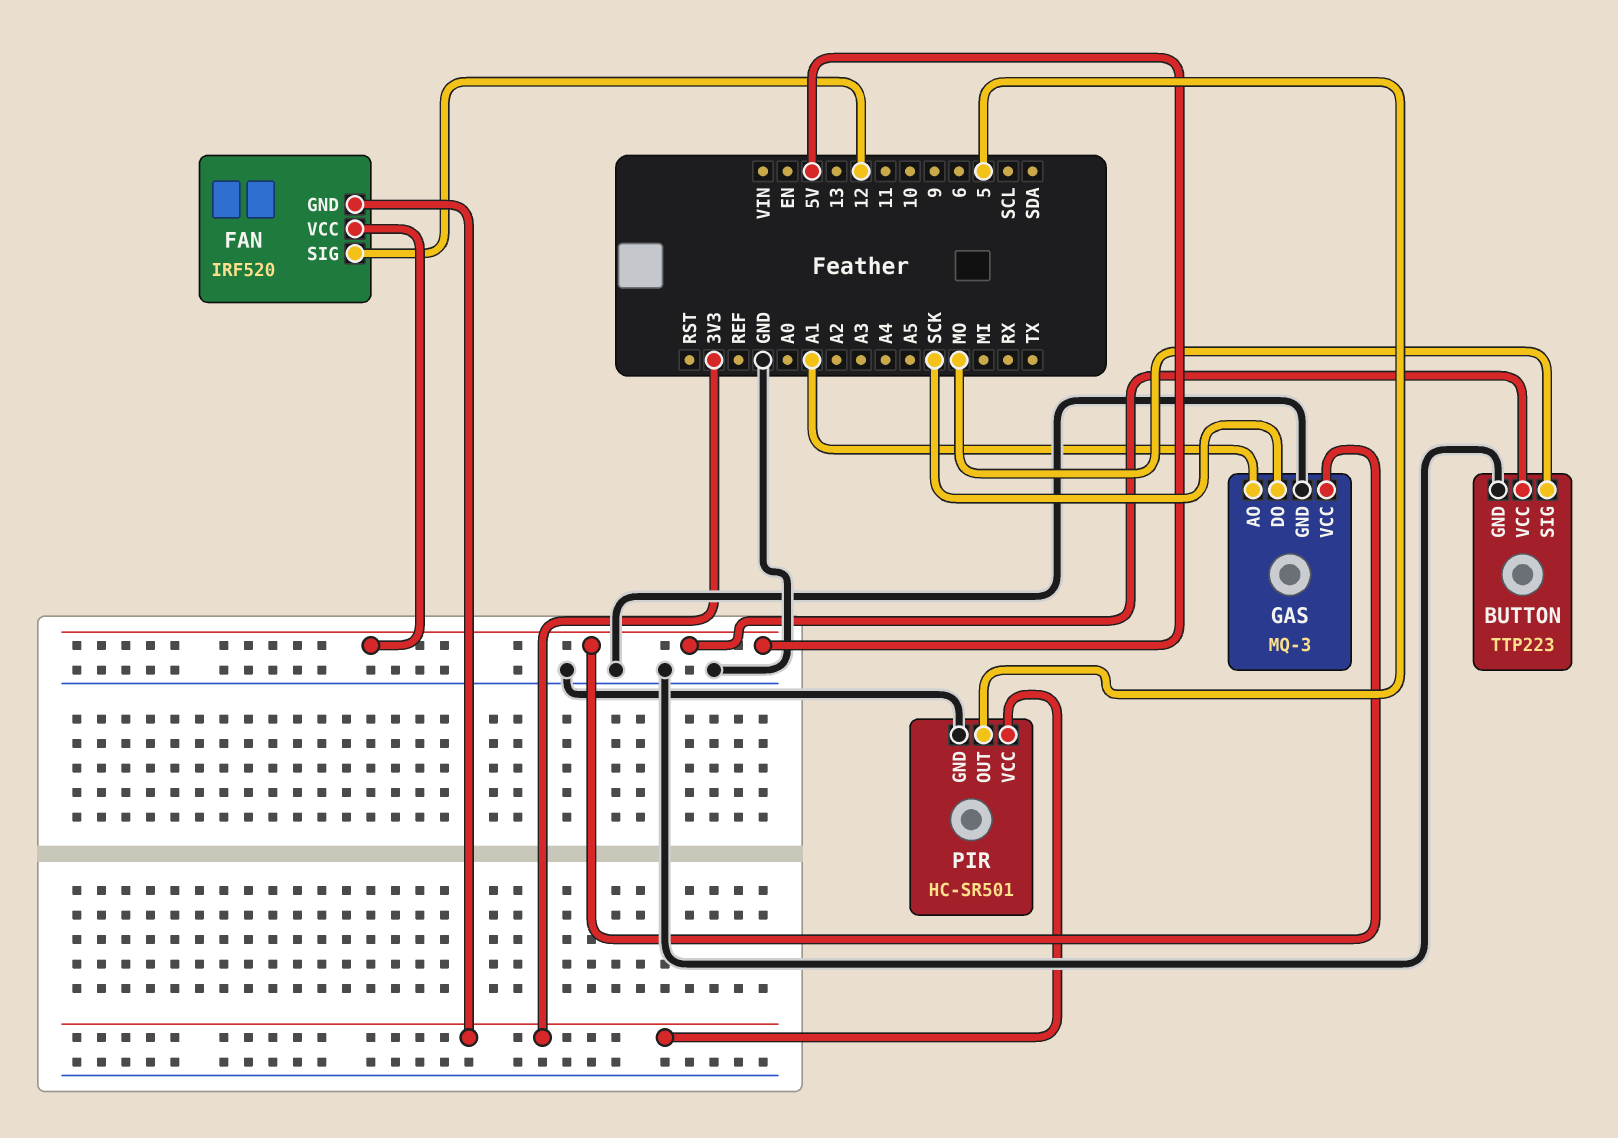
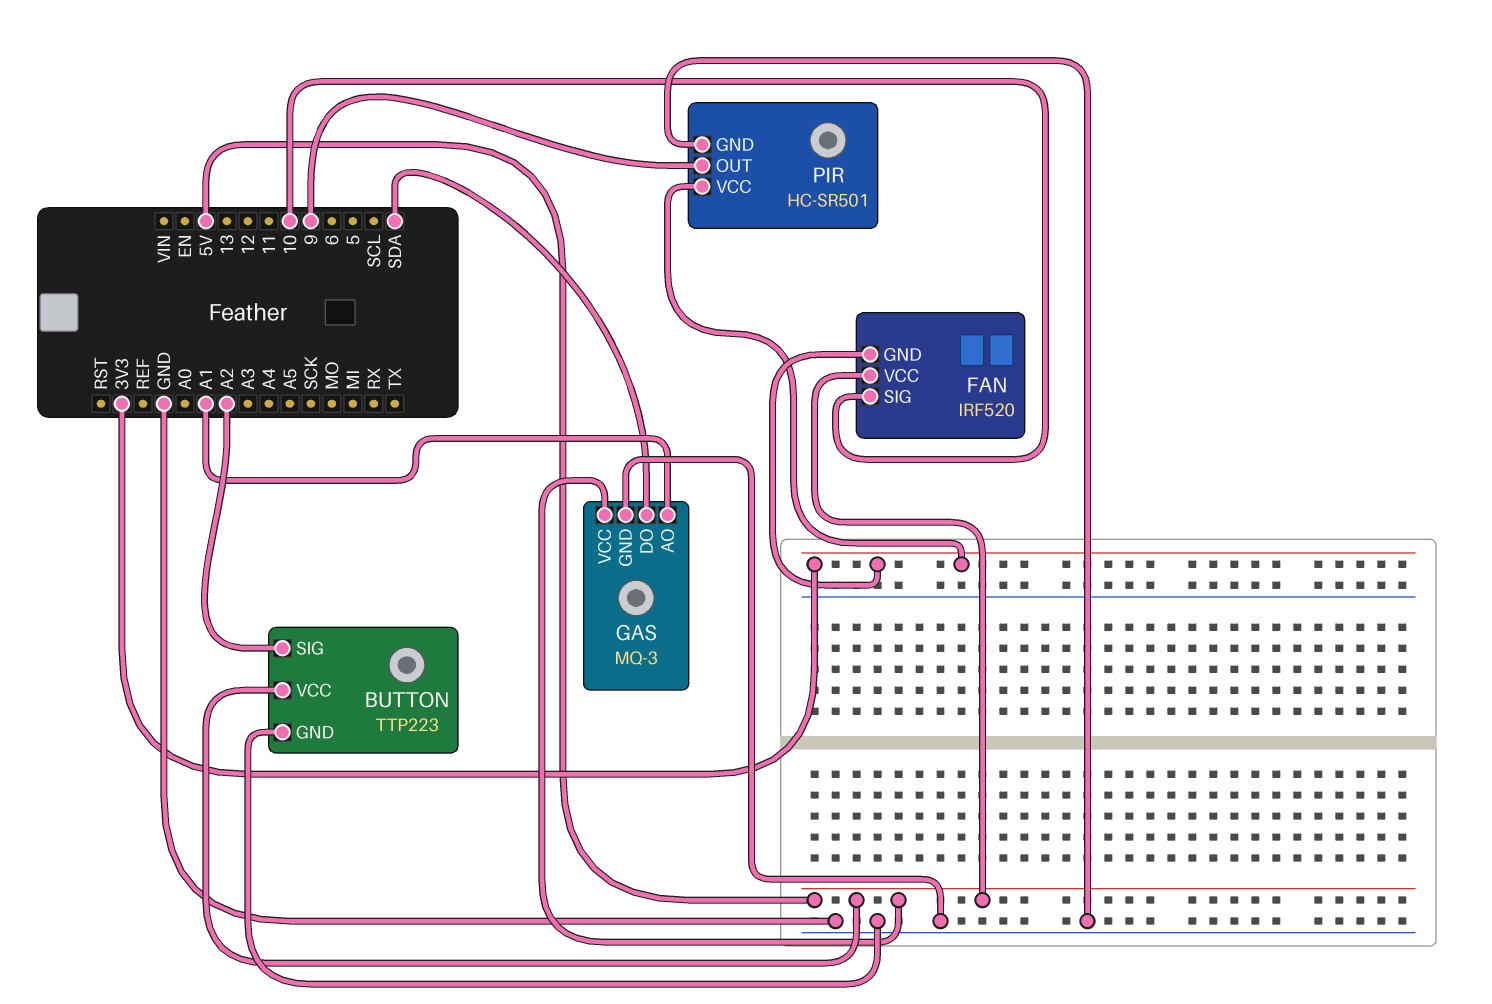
BUTTON pin SIG: MO -> A2
FAN pin SIG: 12 -> 10
GAS pin DO: SCK -> SDA
PIR pin OUT: 5 -> 9

